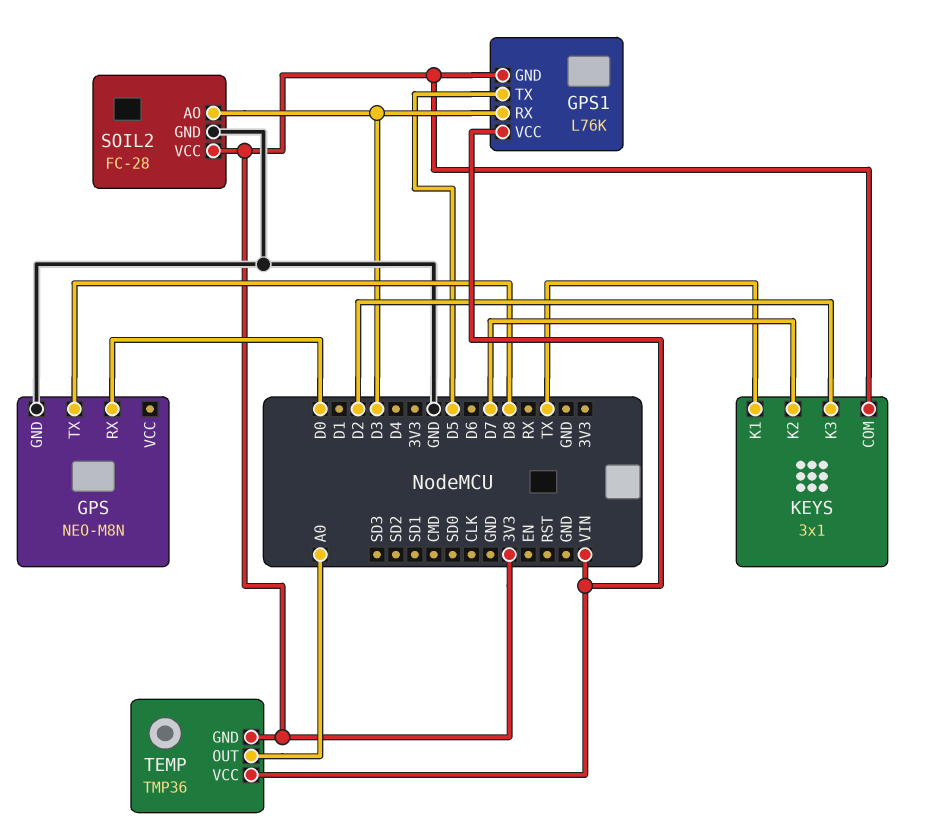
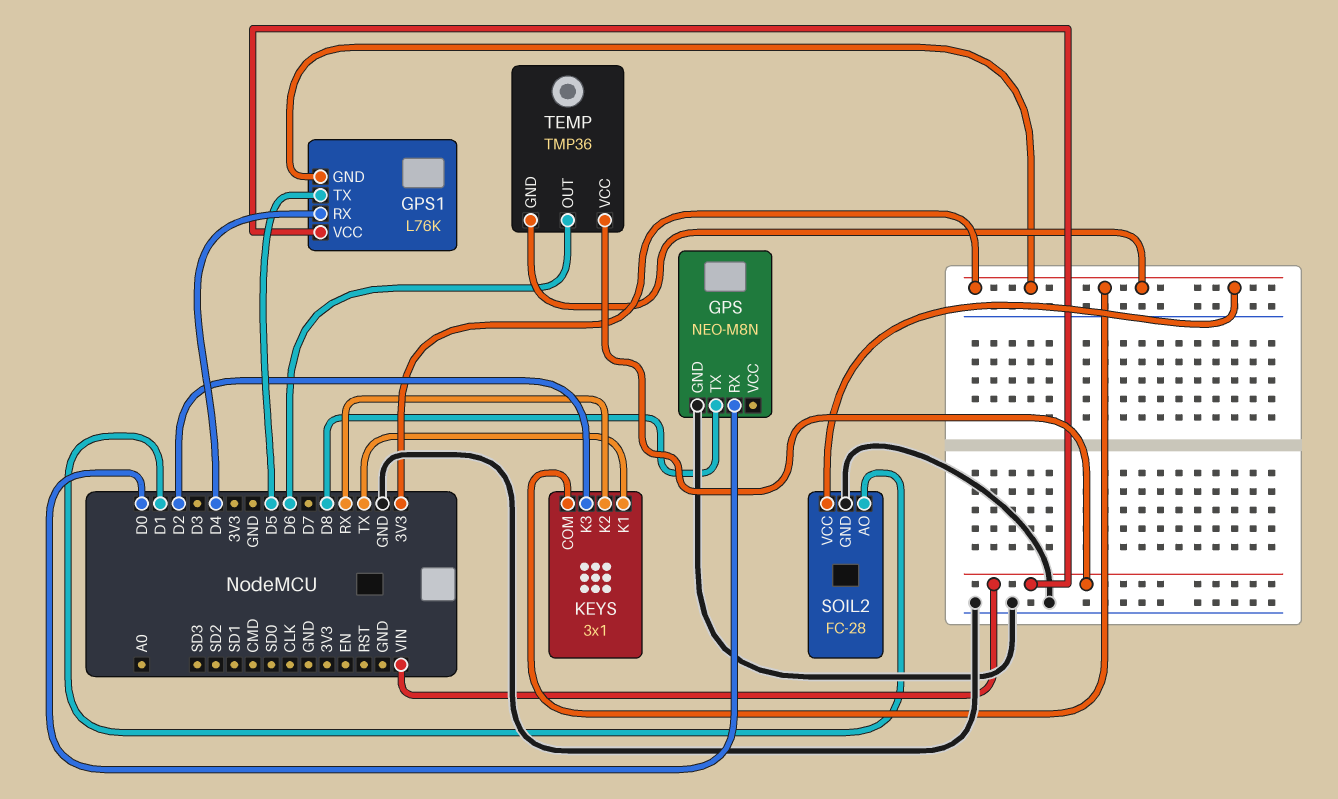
GPS1 pin RX: D3 -> D4
KEYS pin K2: D7 -> RX
SOIL2 pin AO: D3 -> D1
TEMP pin OUT: A0 -> D6

